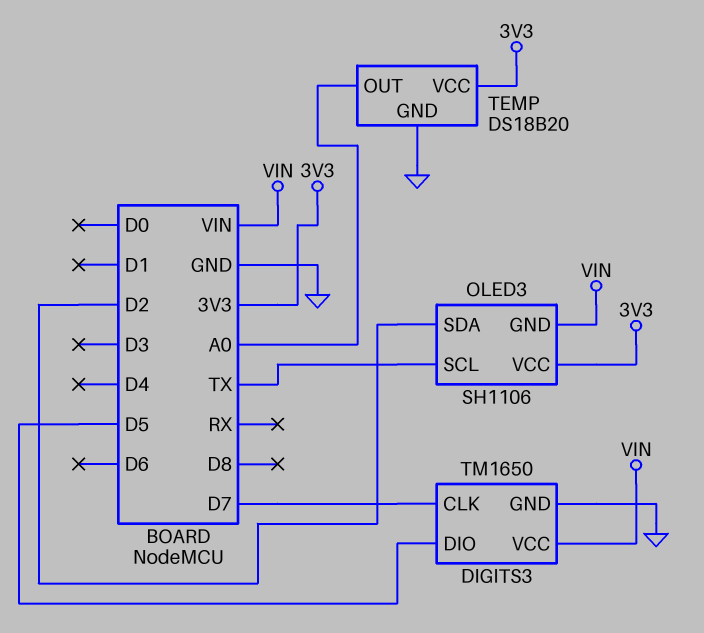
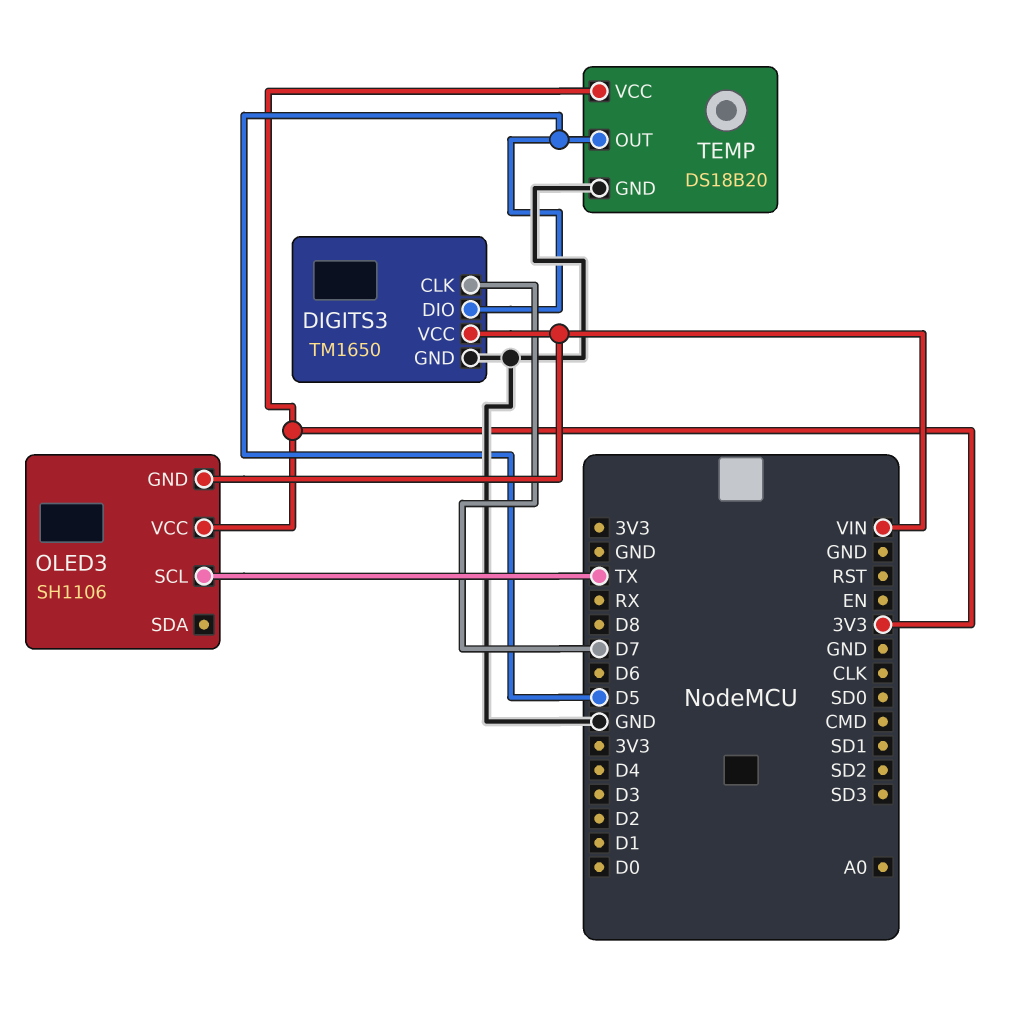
OLED3 pin SDA: D2 -> none
TEMP pin OUT: A0 -> D5

